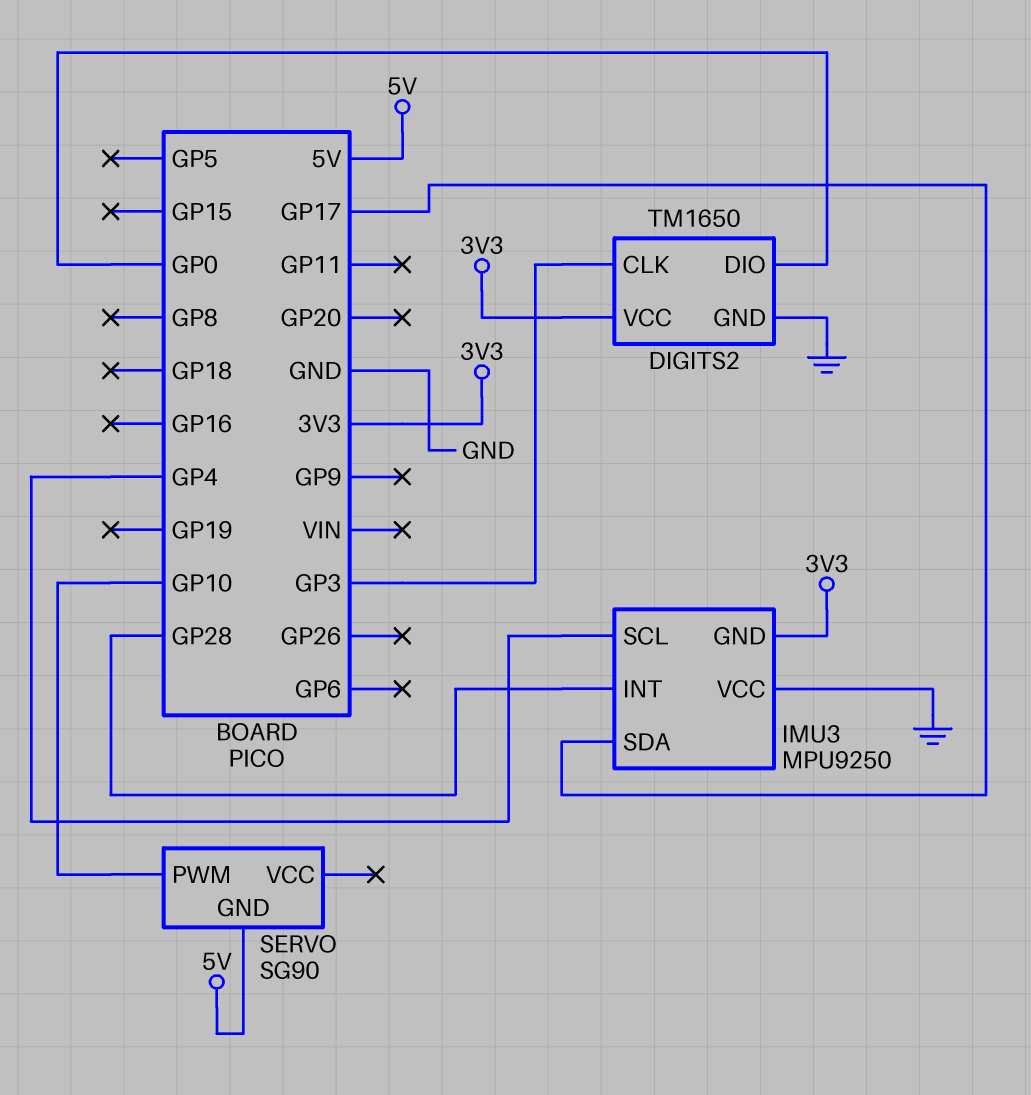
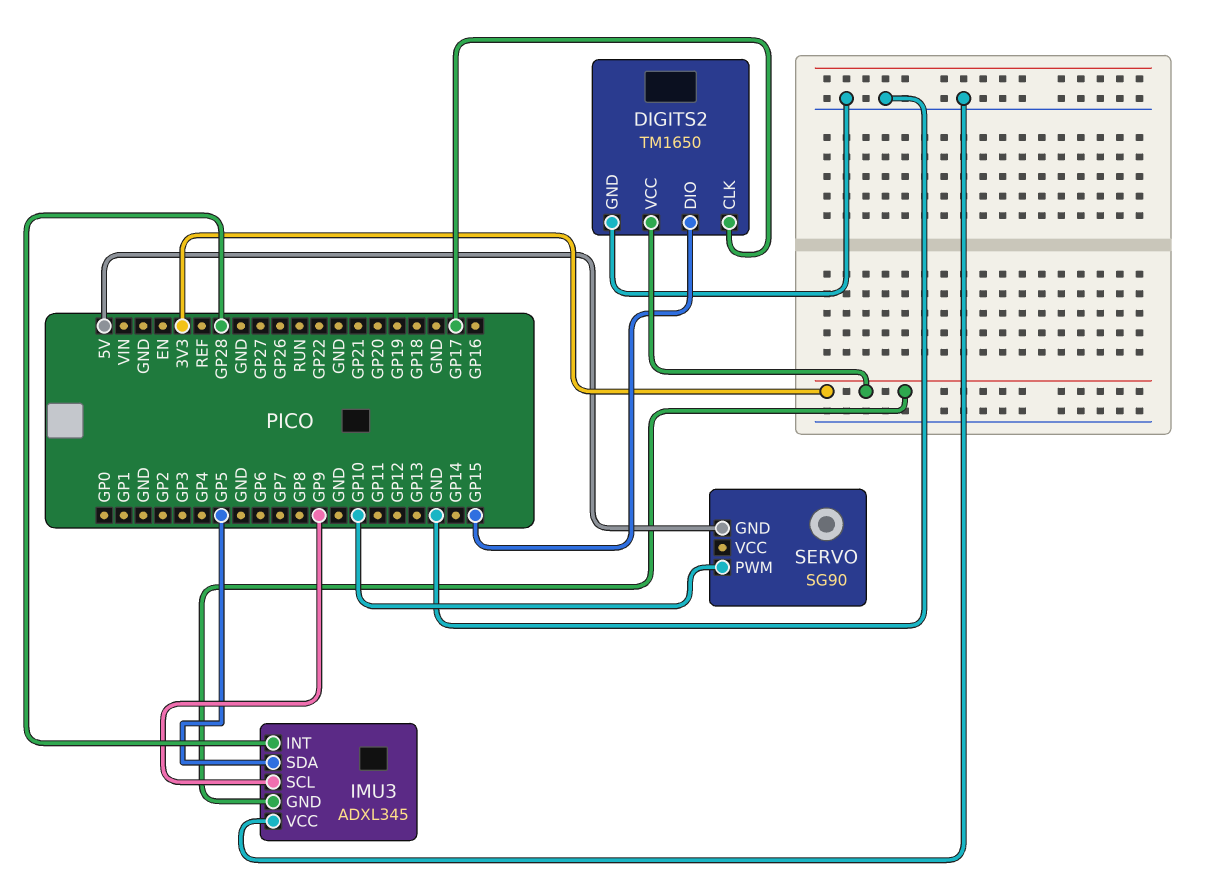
DIGITS2 pin CLK: GP3 -> GP17
DIGITS2 pin DIO: GP0 -> GP15
IMU3: MPU9250 -> ADXL345
IMU3 pin SCL: GP4 -> GP9
IMU3 pin SDA: GP17 -> GP5

